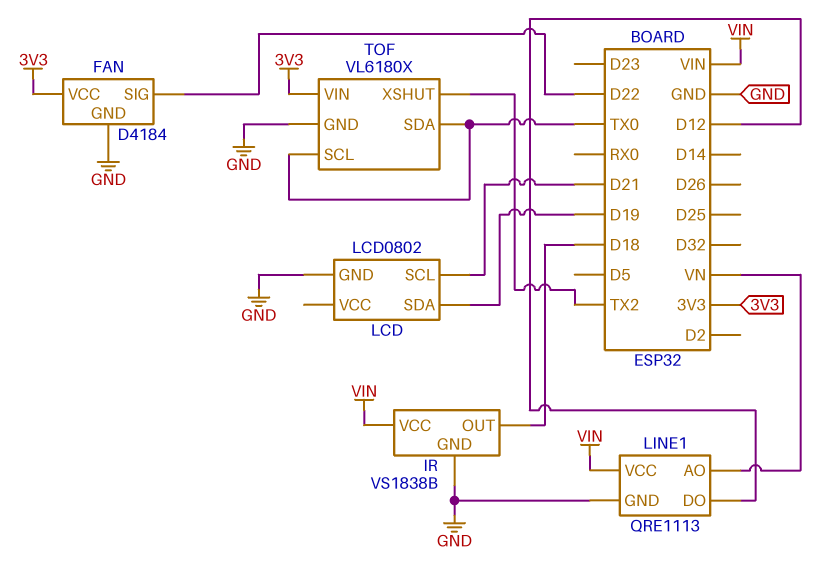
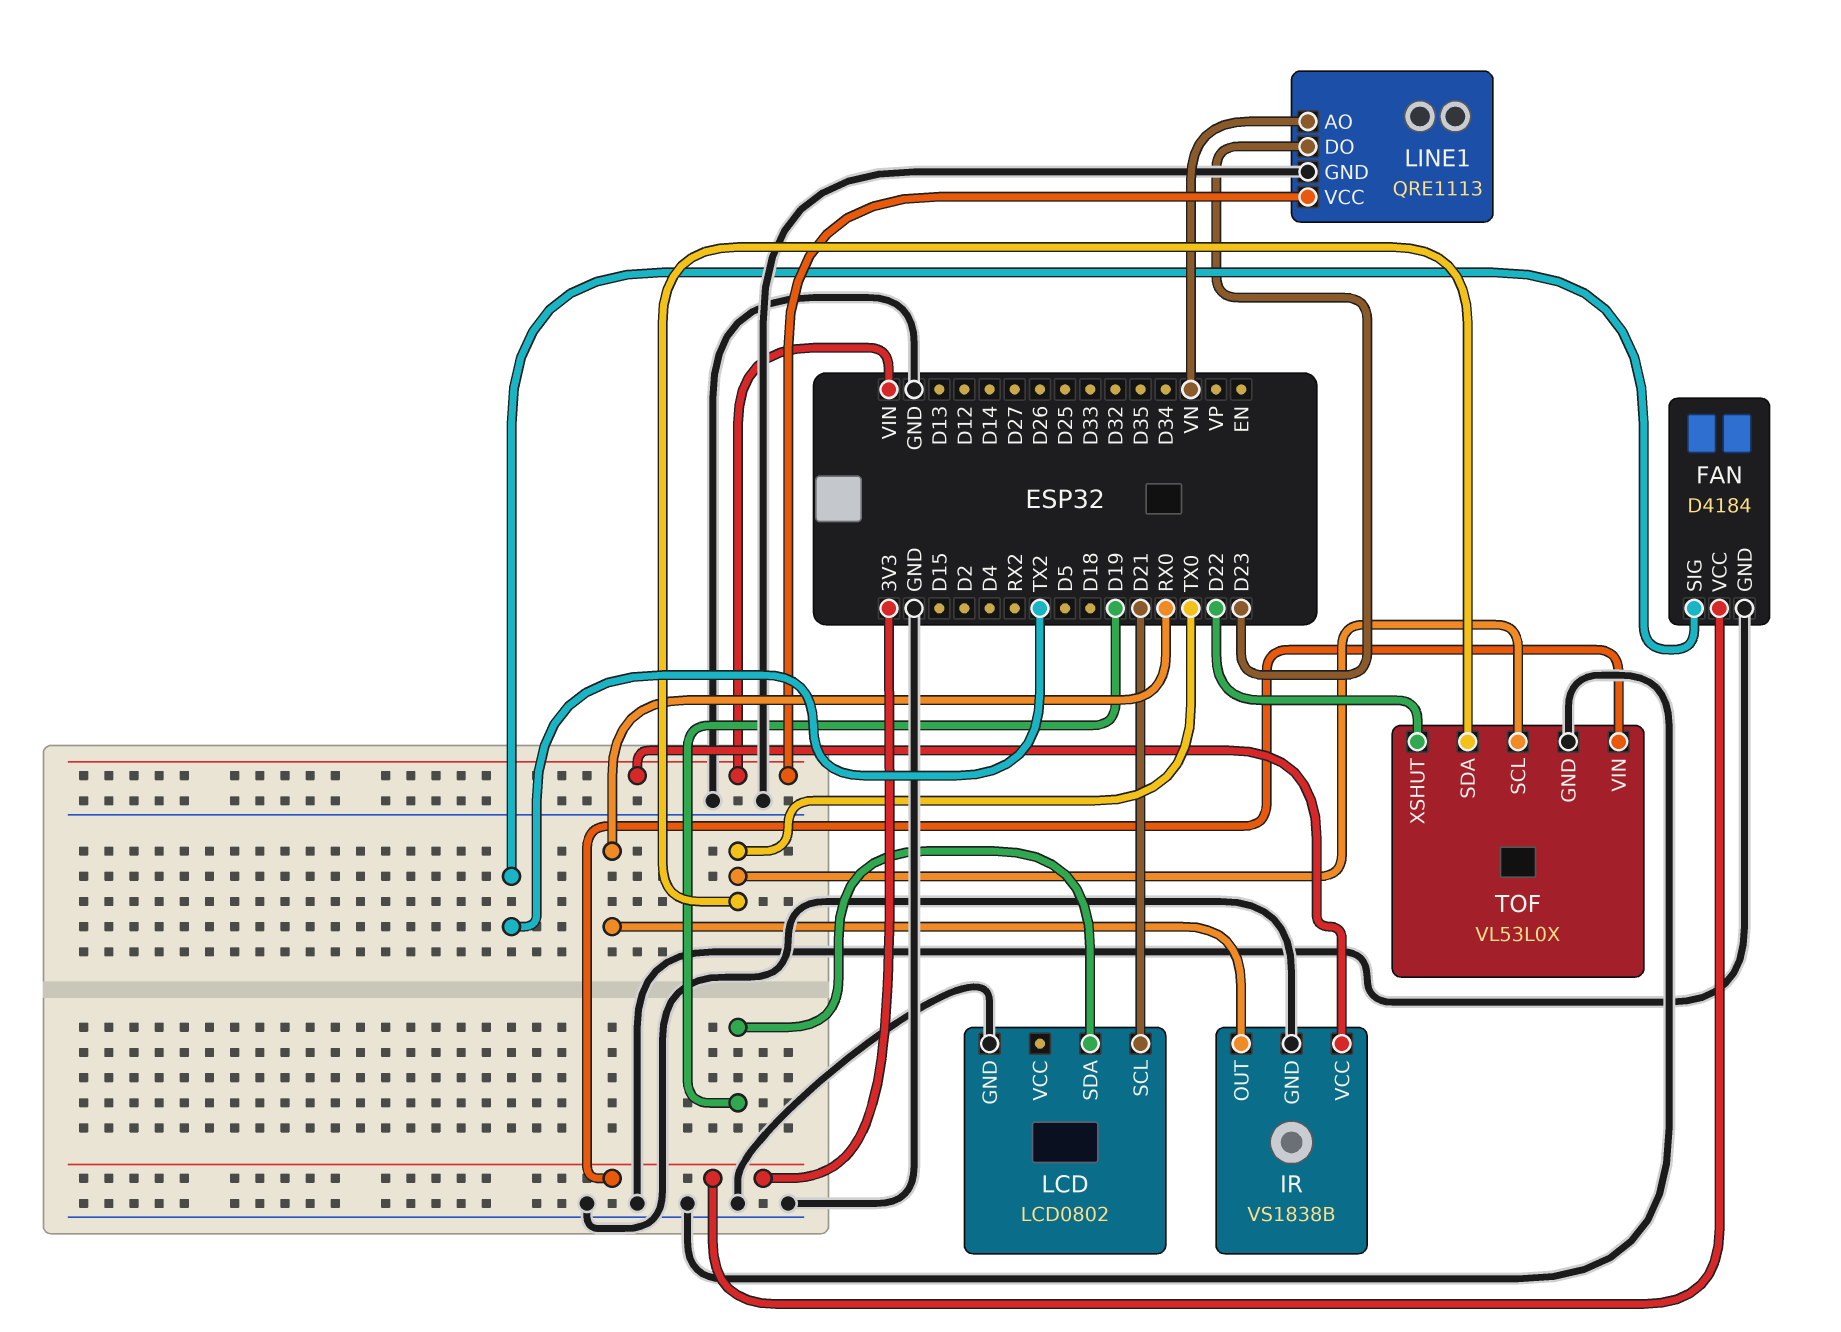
FAN pin SIG: D22 -> TX2
IR pin OUT: D18 -> RX0
LINE1 pin DO: D12 -> D23
TOF: VL6180X -> VL53L0X
TOF pin XSHUT: TX2 -> D22

